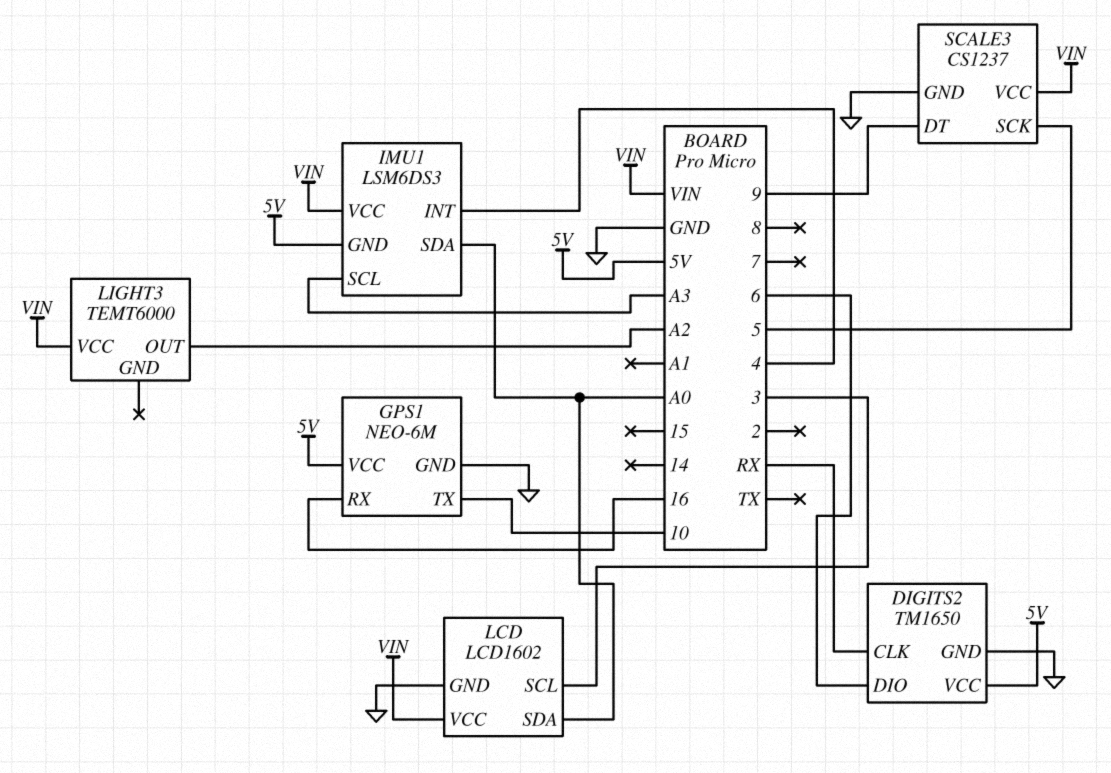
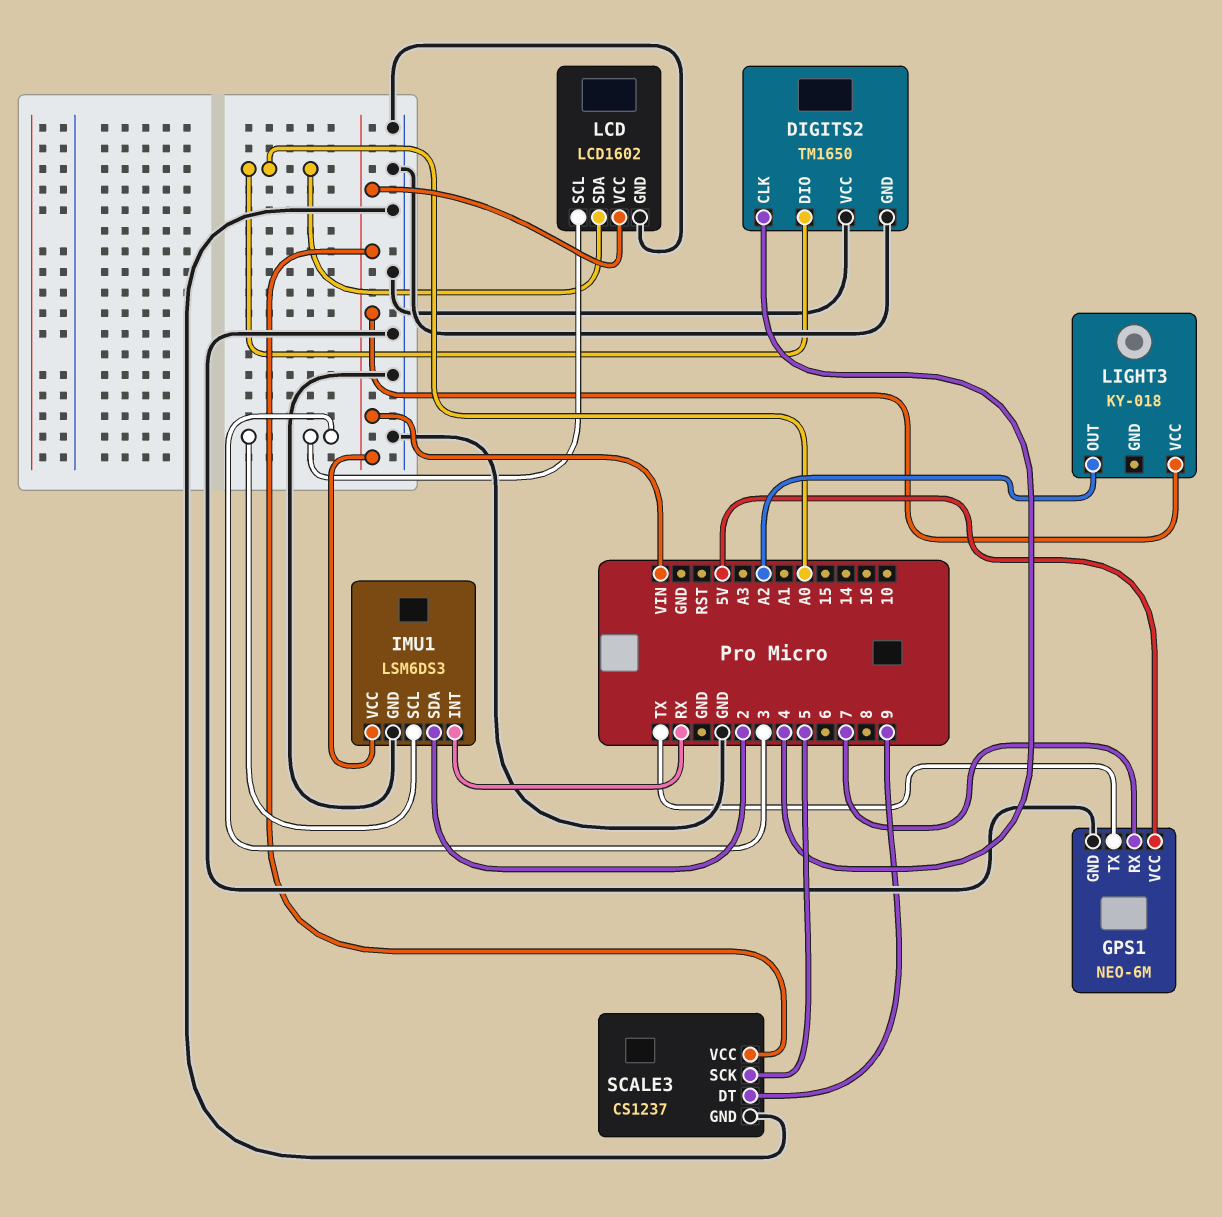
DIGITS2 pin CLK: RX -> 4
DIGITS2 pin DIO: 6 -> A0
DIGITS2 pin VCC: 5V -> GND
GPS1 pin RX: 16 -> 7
GPS1 pin TX: 10 -> TX
IMU1 pin GND: 5V -> GND
IMU1 pin INT: 4 -> RX
IMU1 pin SCL: A3 -> 3
IMU1 pin SDA: A0 -> 2
LIGHT3: TEMT6000 -> KY-018

